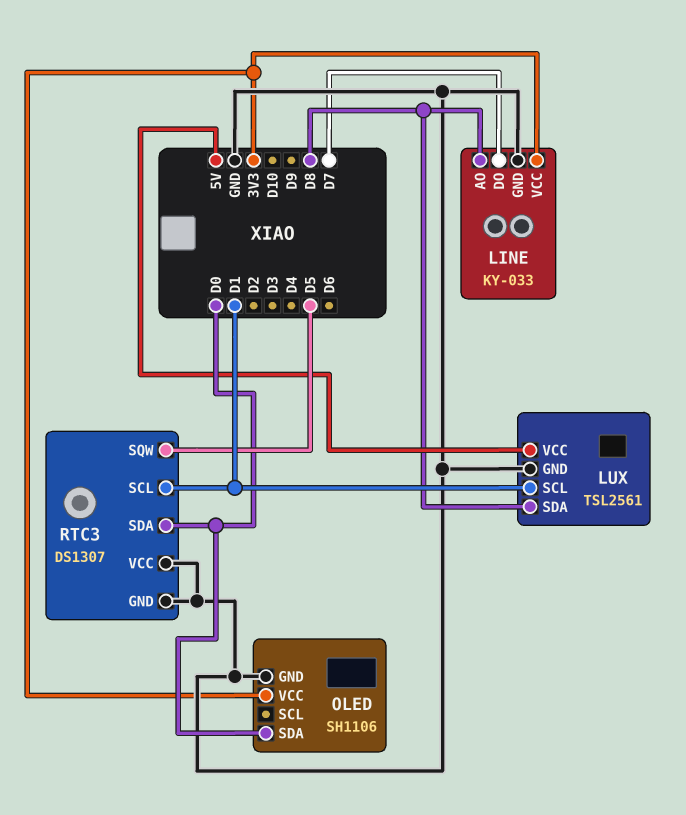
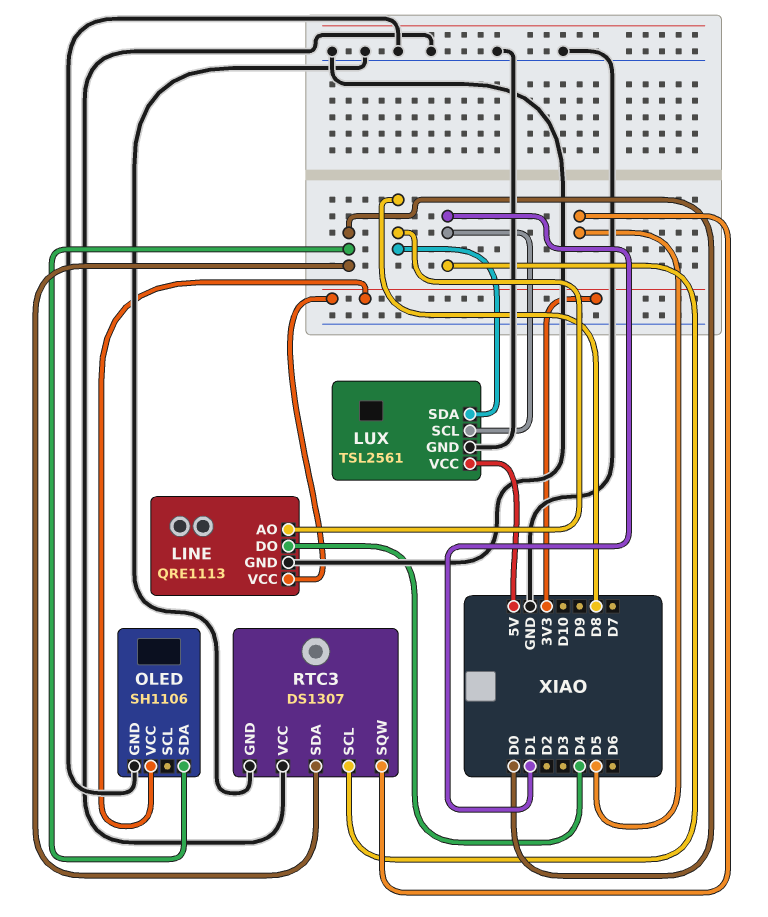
LINE: KY-033 -> QRE1113
LINE pin DO: D7 -> D4

